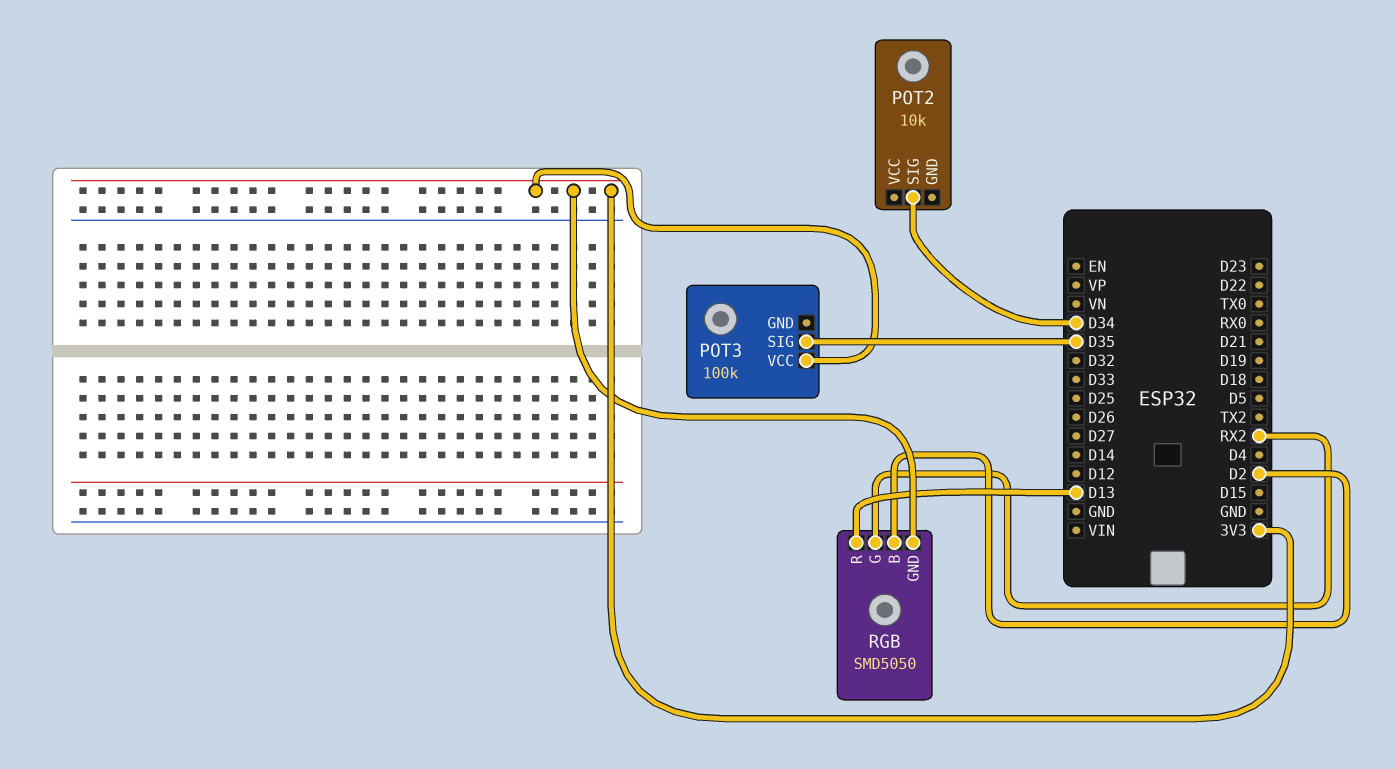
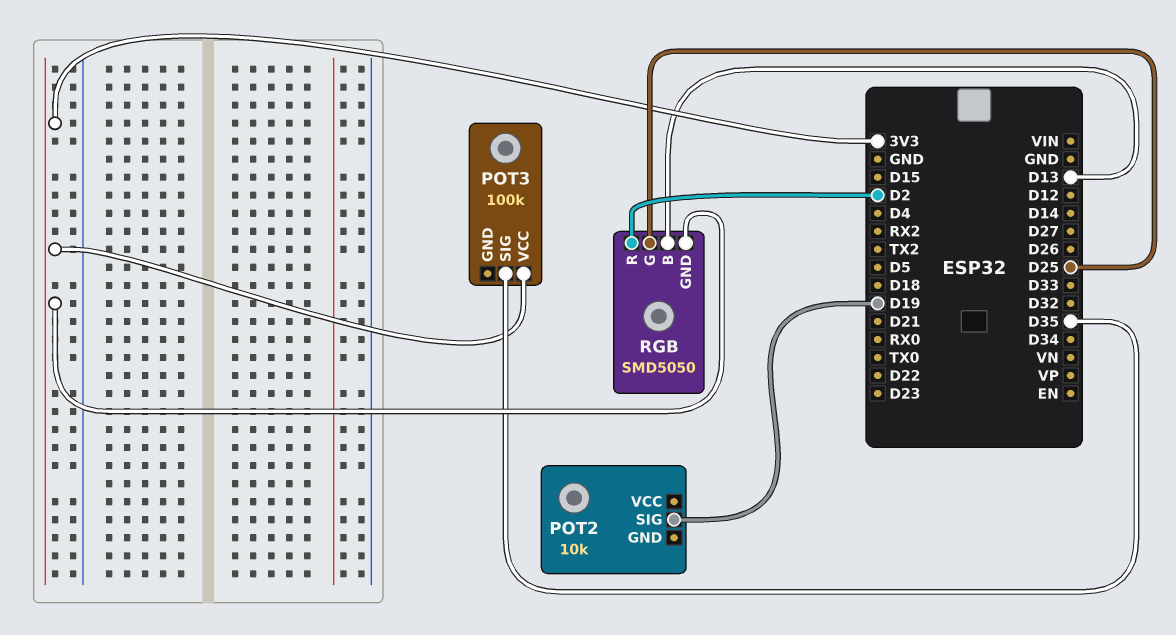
POT2 pin SIG: D34 -> D19
RGB pin B: D2 -> D13
RGB pin G: RX2 -> D25
RGB pin R: D13 -> D2

